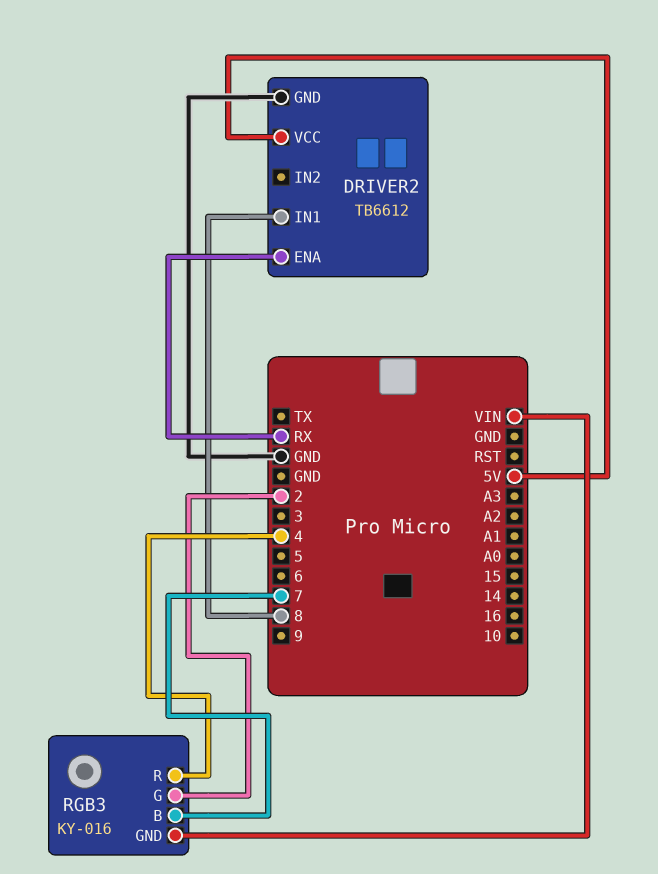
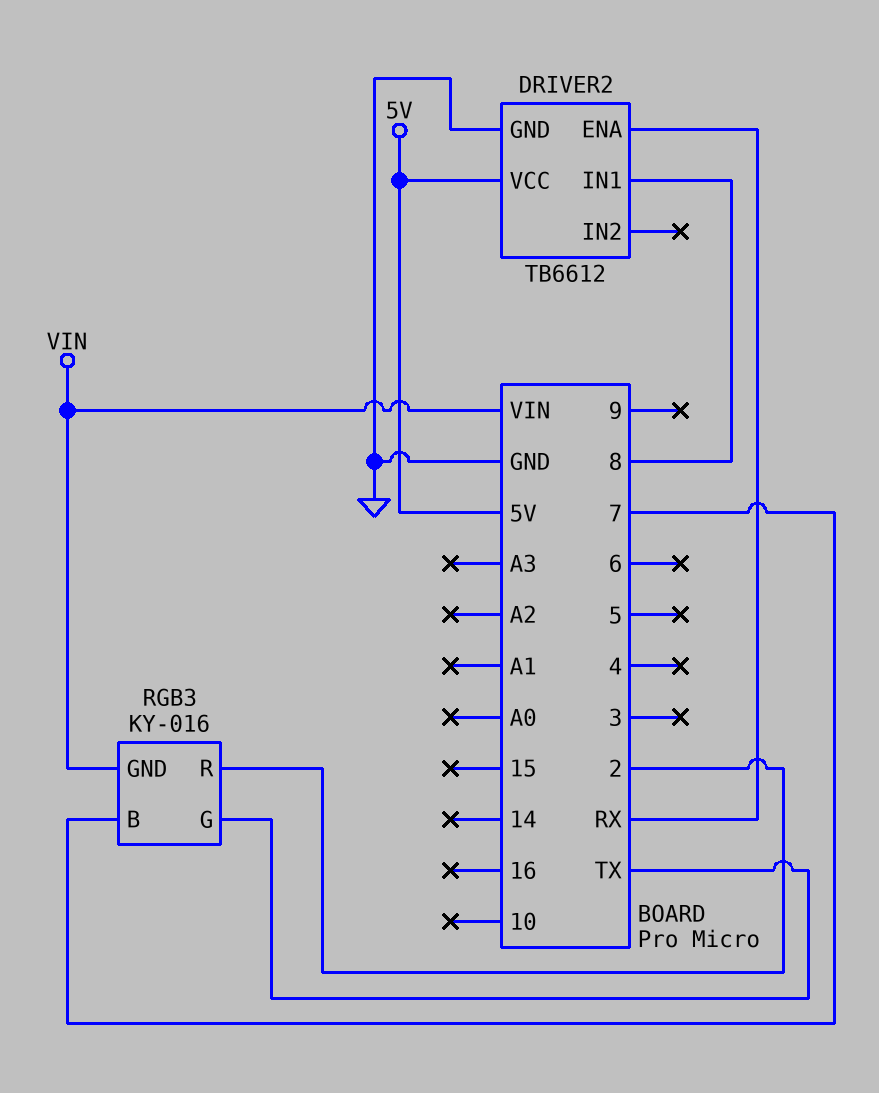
RGB3 pin G: 2 -> TX
RGB3 pin R: 4 -> 2

